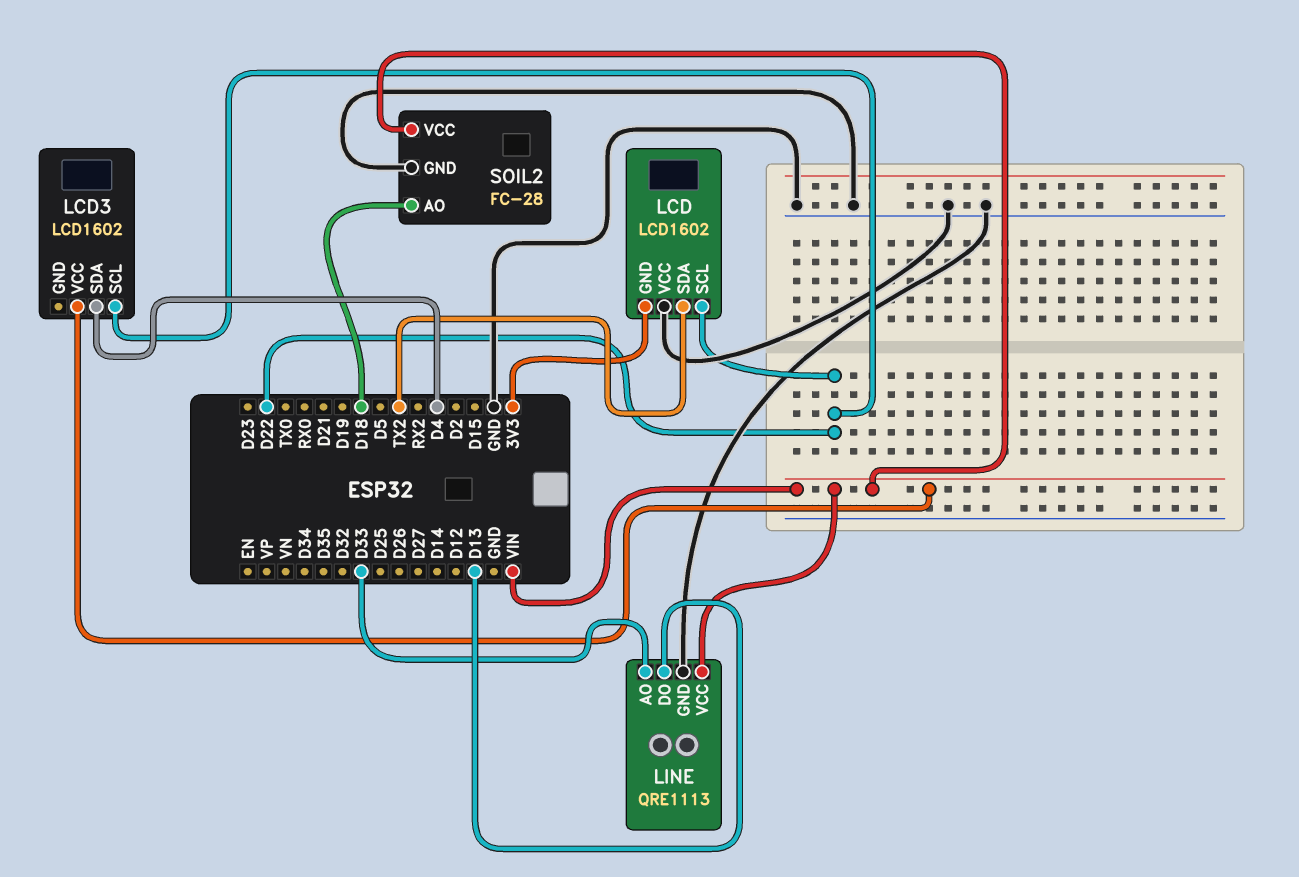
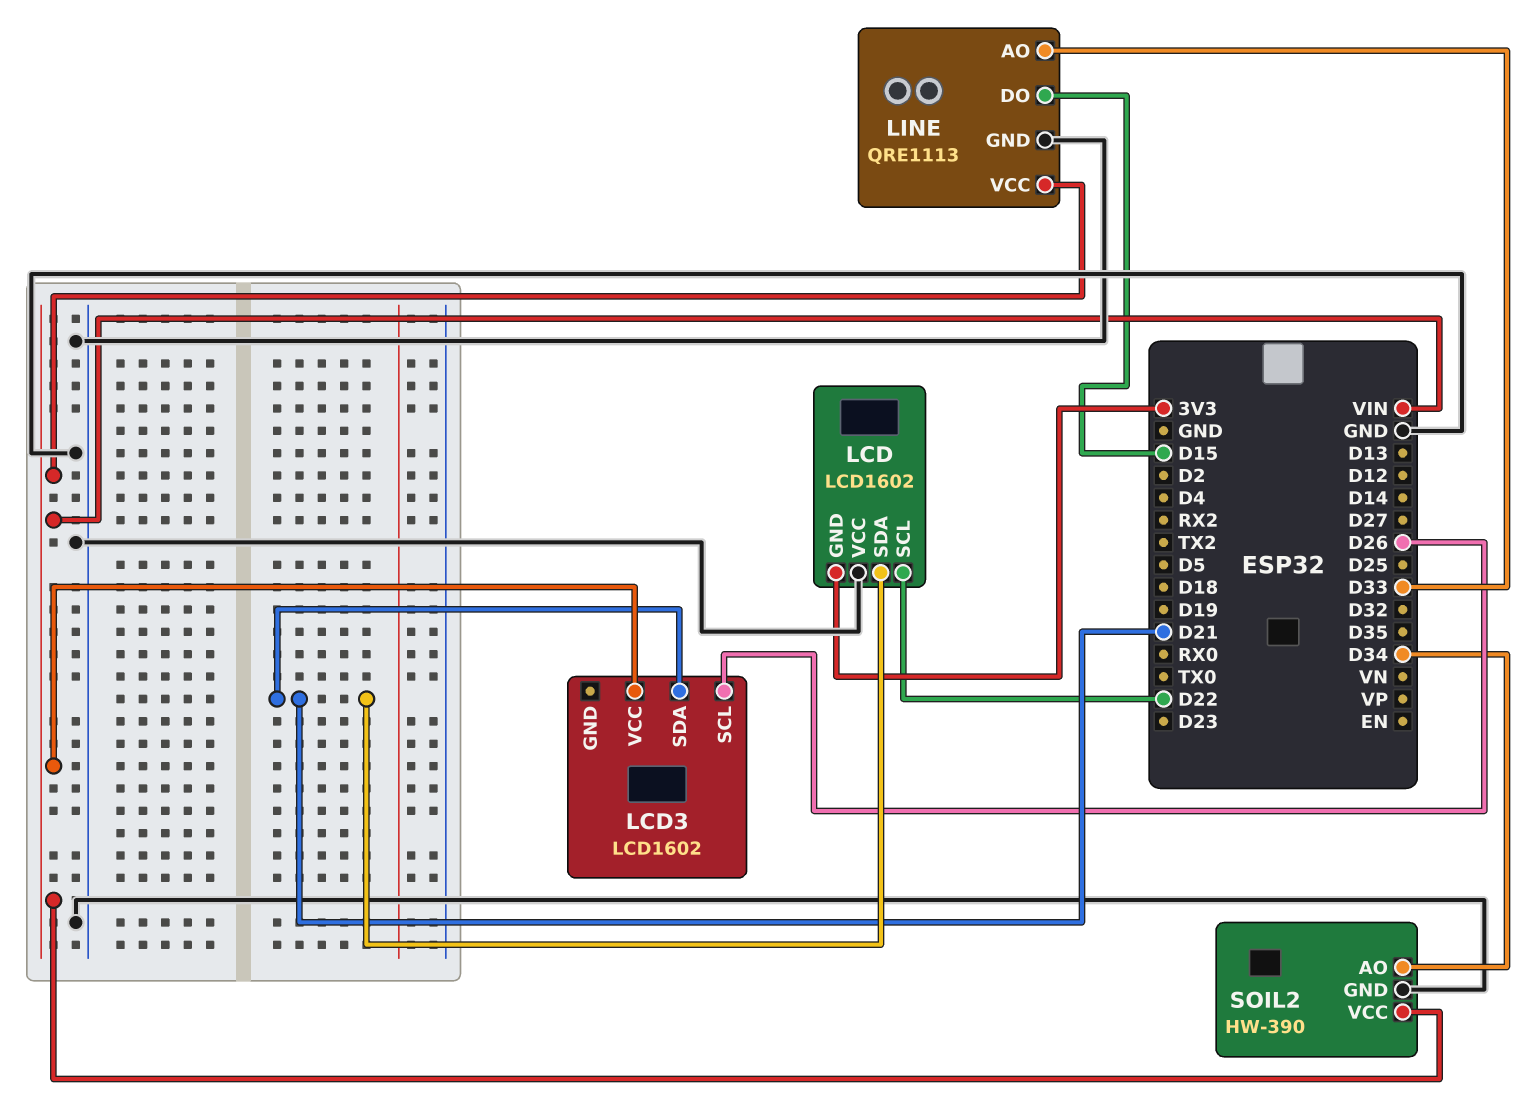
LCD pin SDA: TX2 -> D21
LCD3 pin SCL: D22 -> D26
LCD3 pin SDA: D4 -> D21
LINE pin DO: D13 -> D15
SOIL2: FC-28 -> HW-390
SOIL2 pin AO: D18 -> D34

